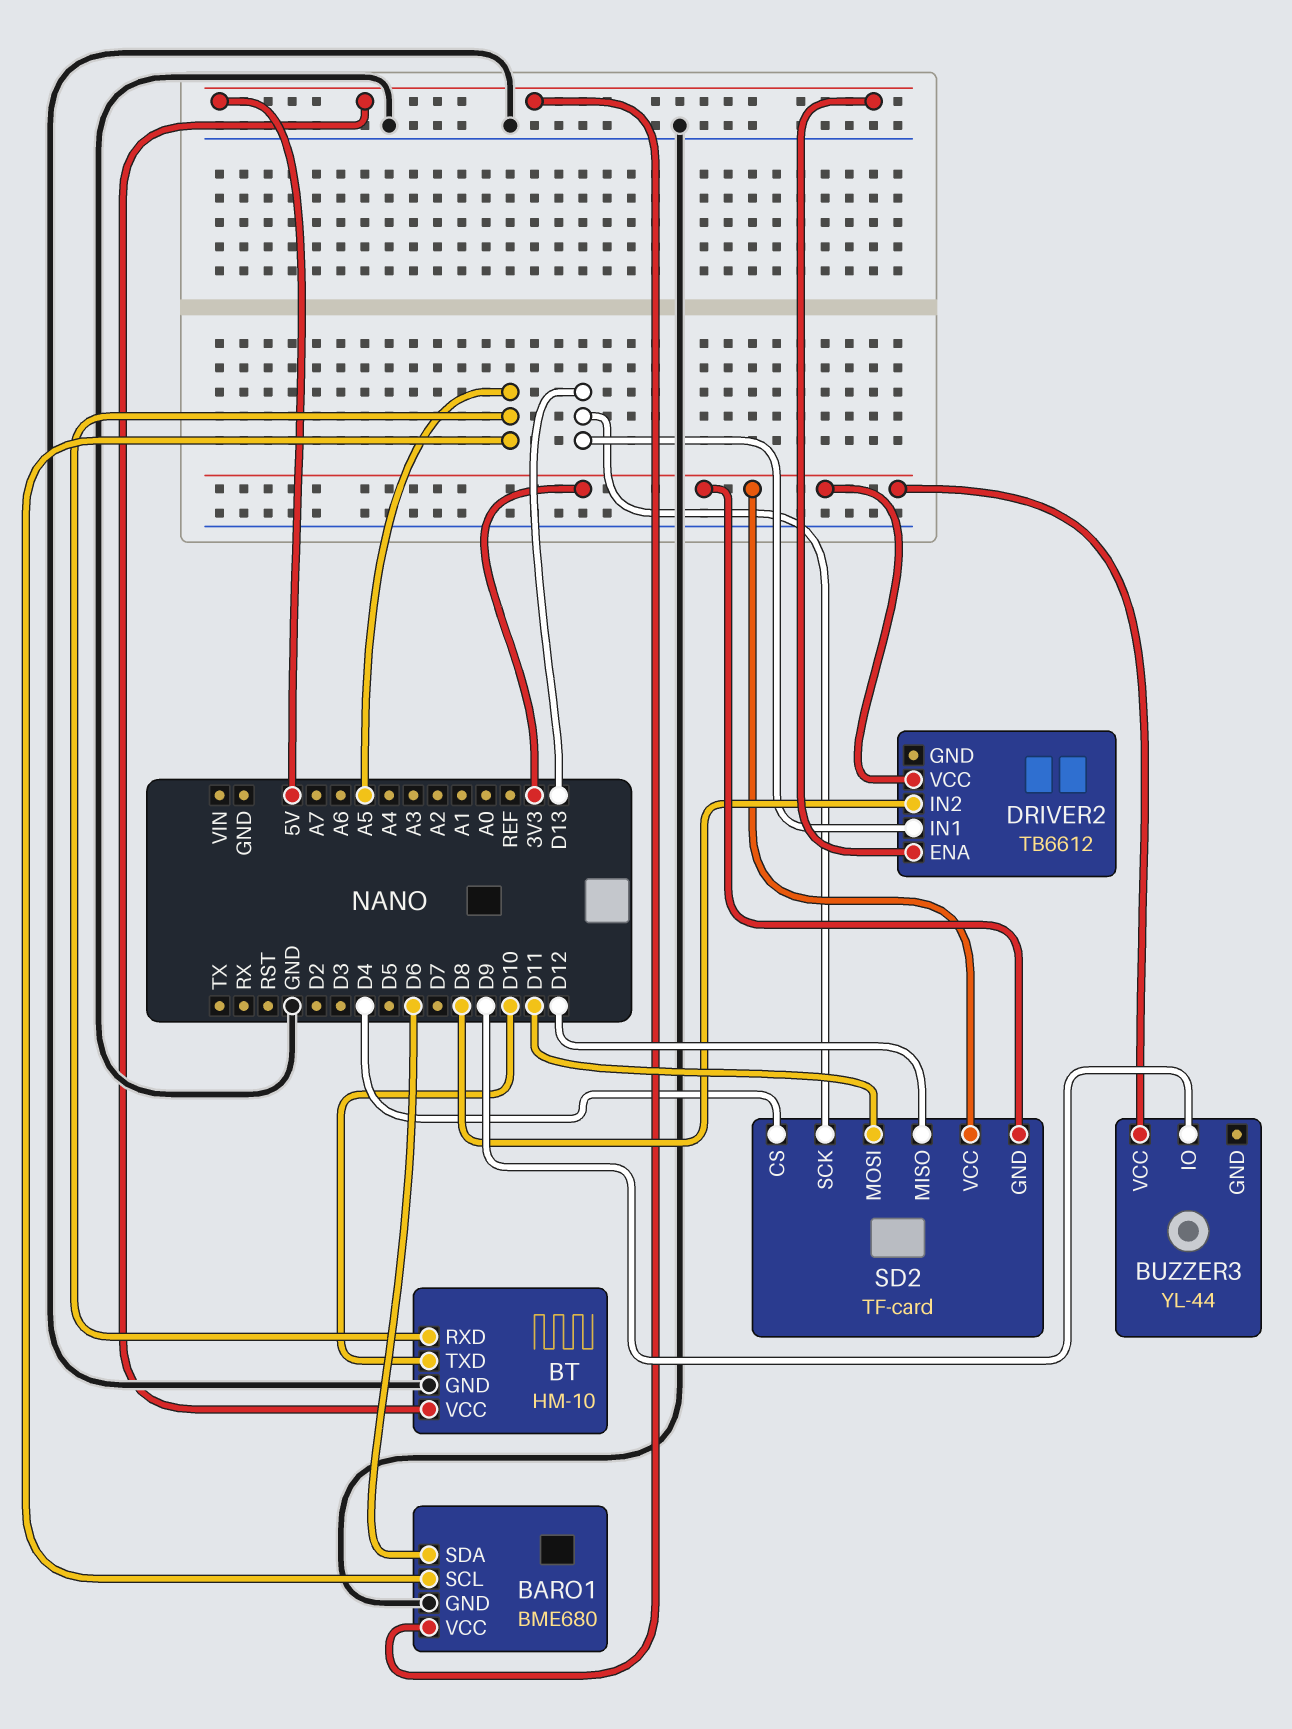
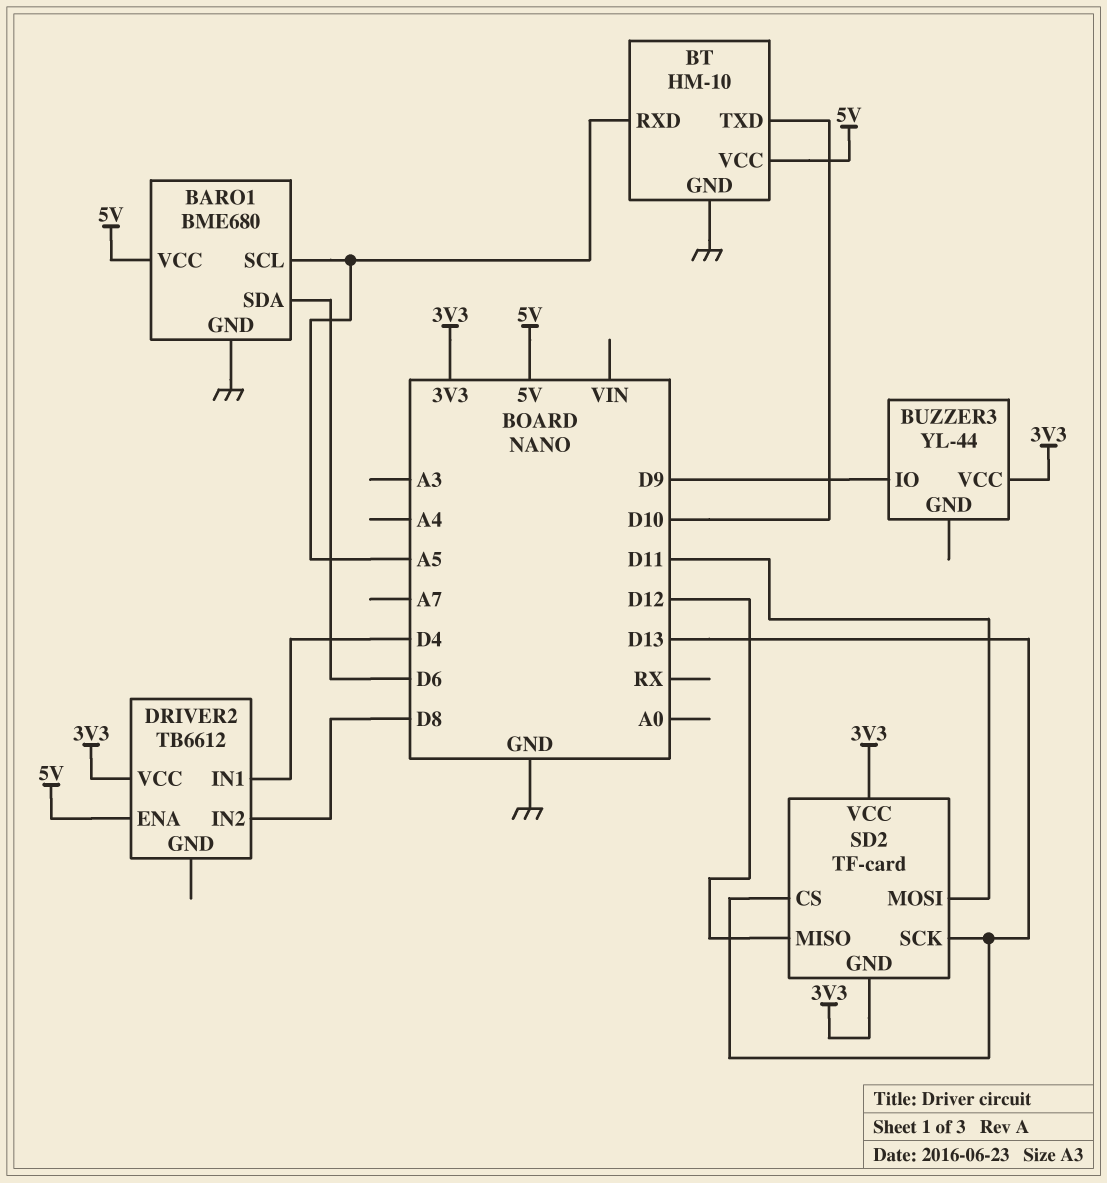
DRIVER2 pin IN1: D13 -> D4
SD2 pin CS: D4 -> D13

